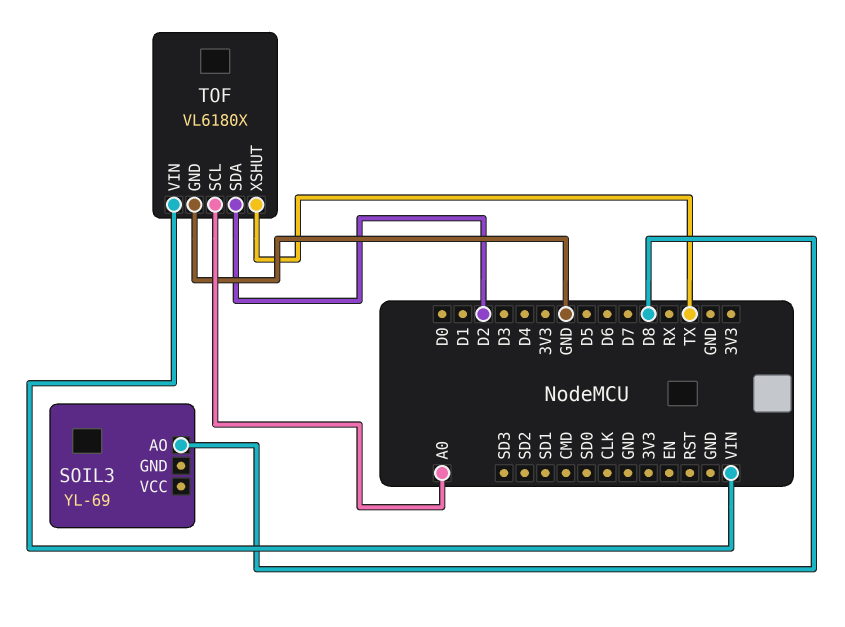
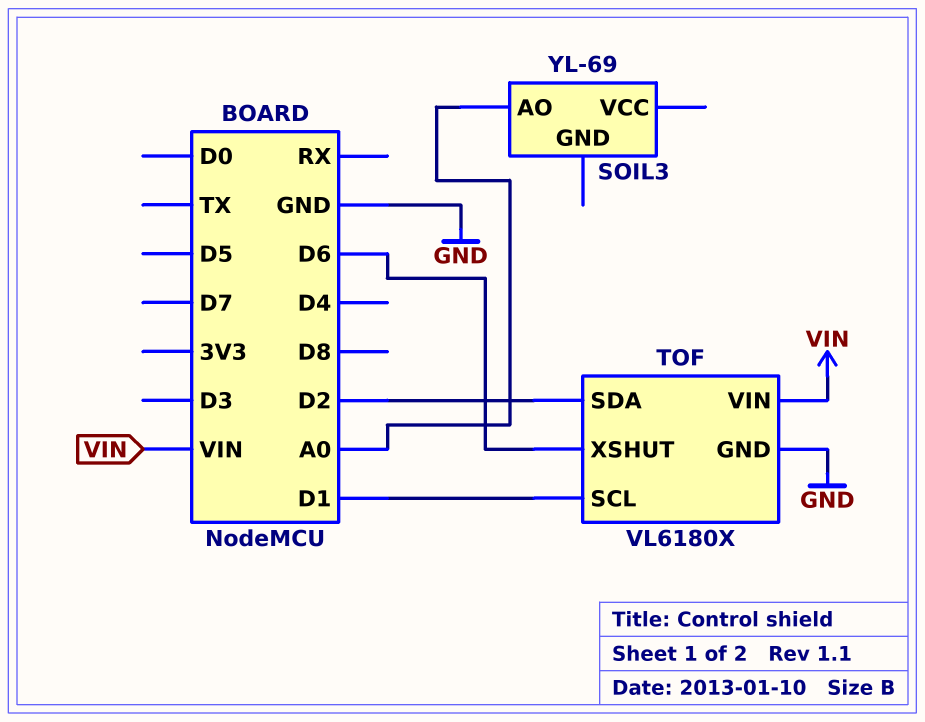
SOIL3 pin AO: D8 -> A0
TOF pin SCL: A0 -> D1
TOF pin XSHUT: TX -> D6

